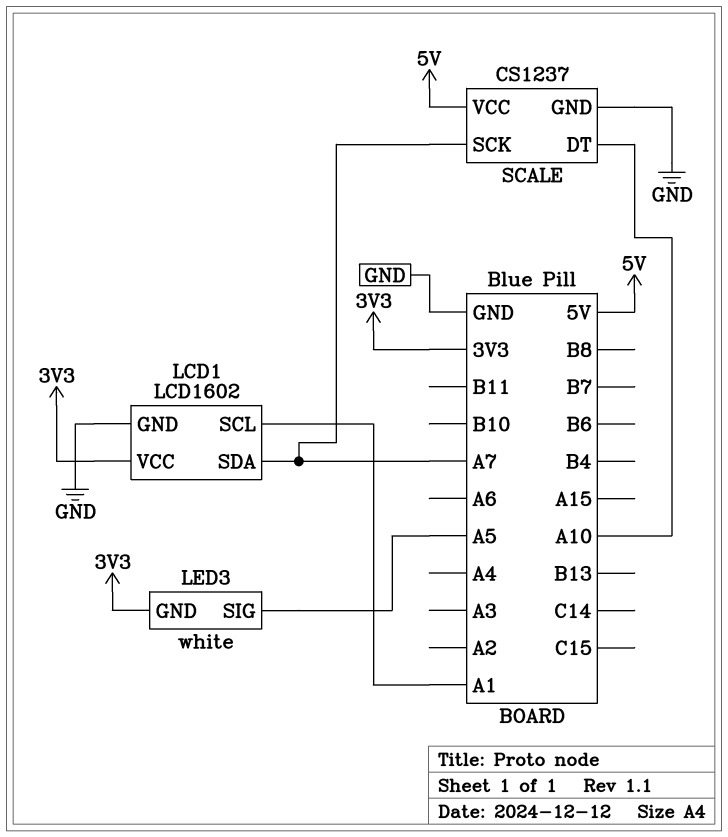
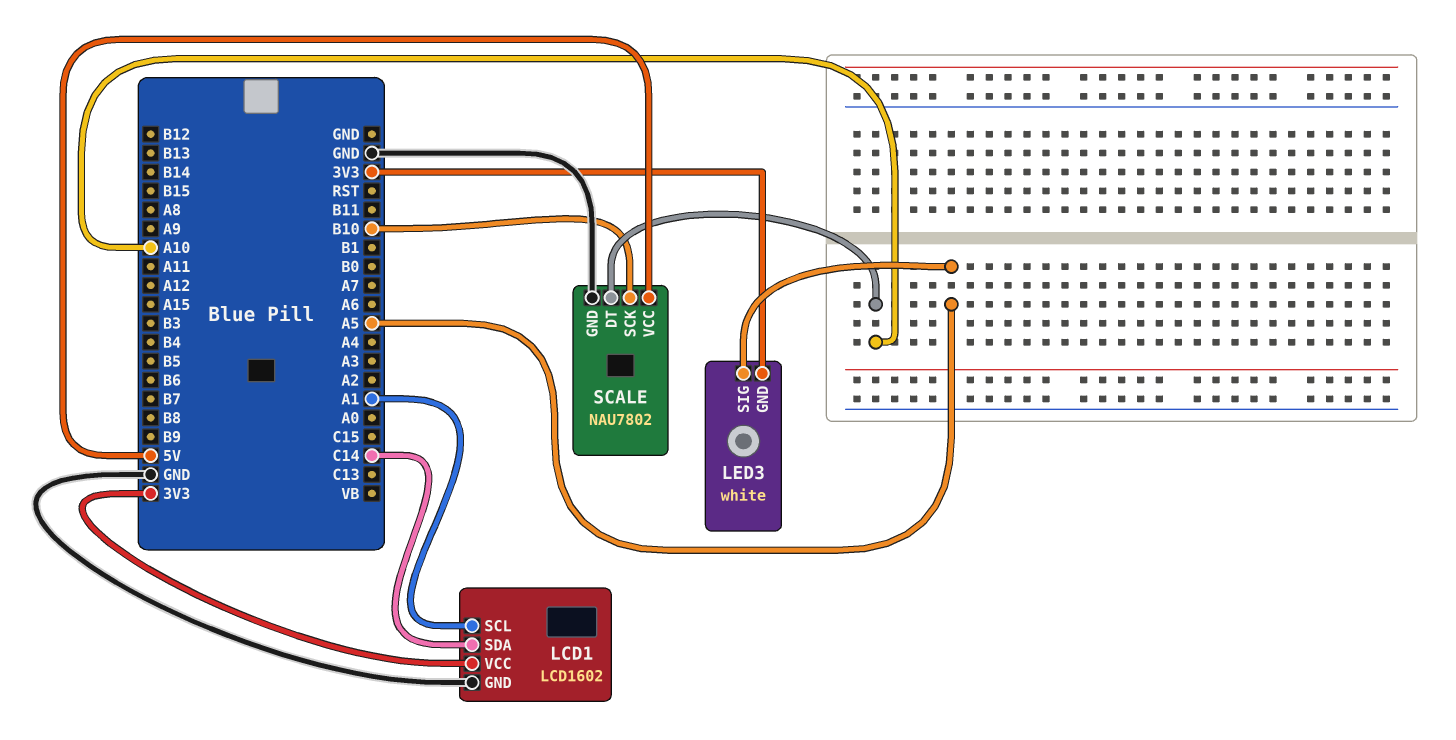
LCD1 pin SDA: A7 -> C14
SCALE: CS1237 -> NAU7802
SCALE pin SCK: A7 -> B10

